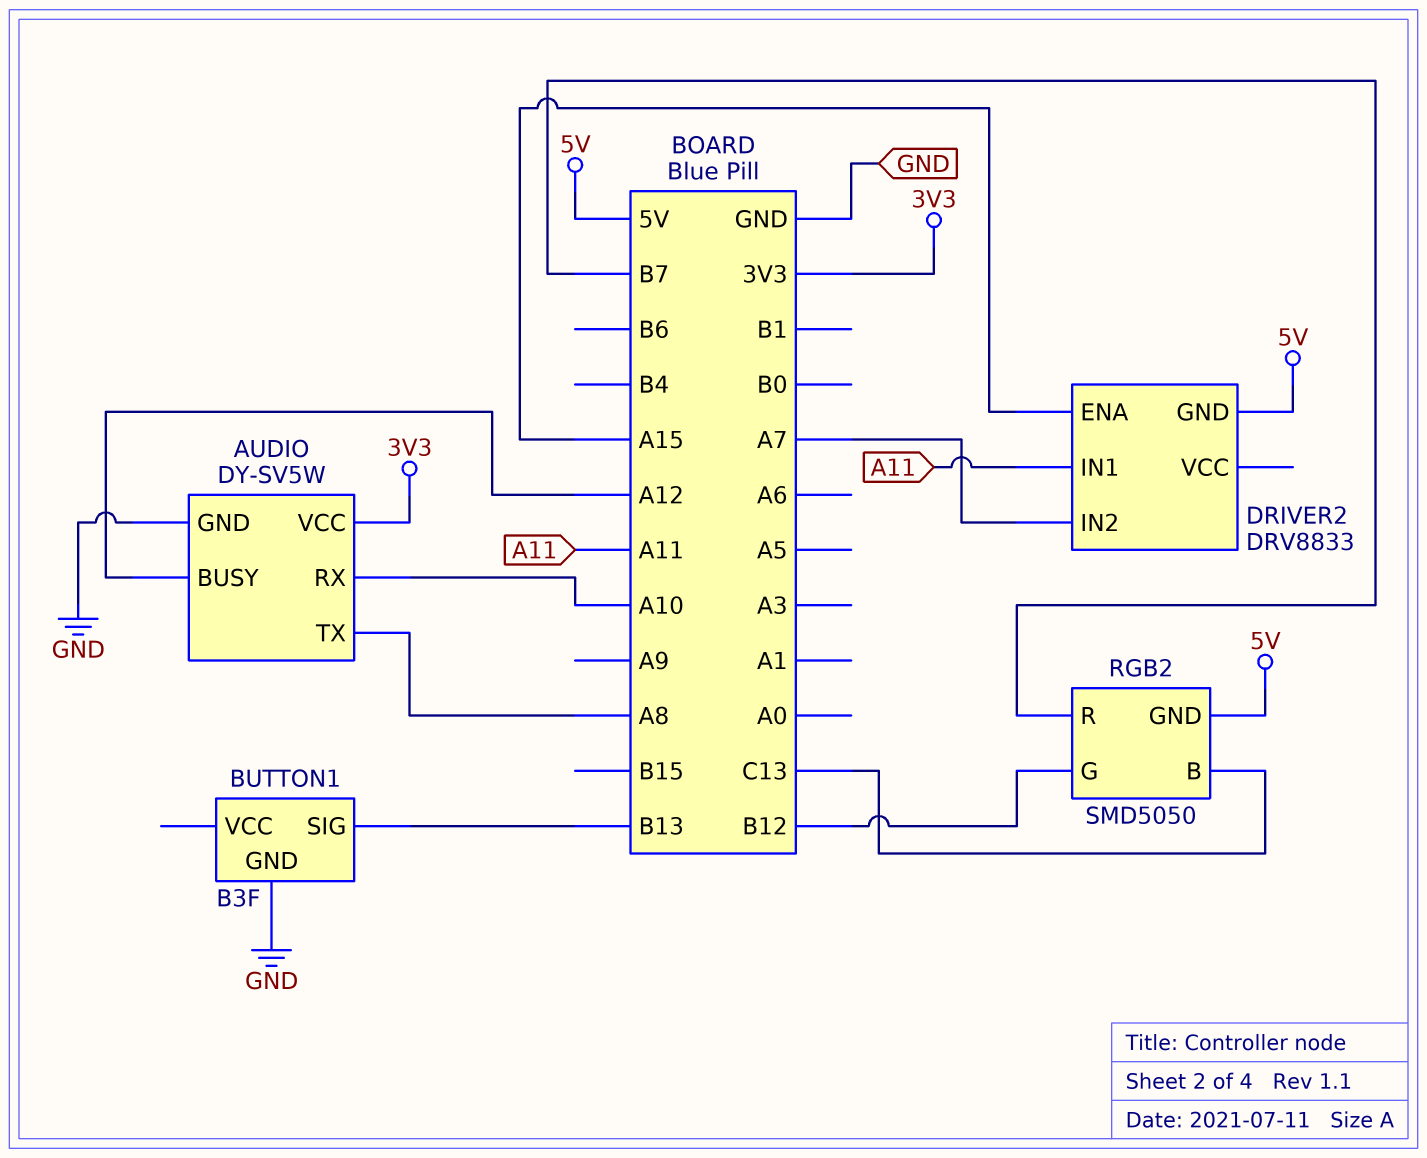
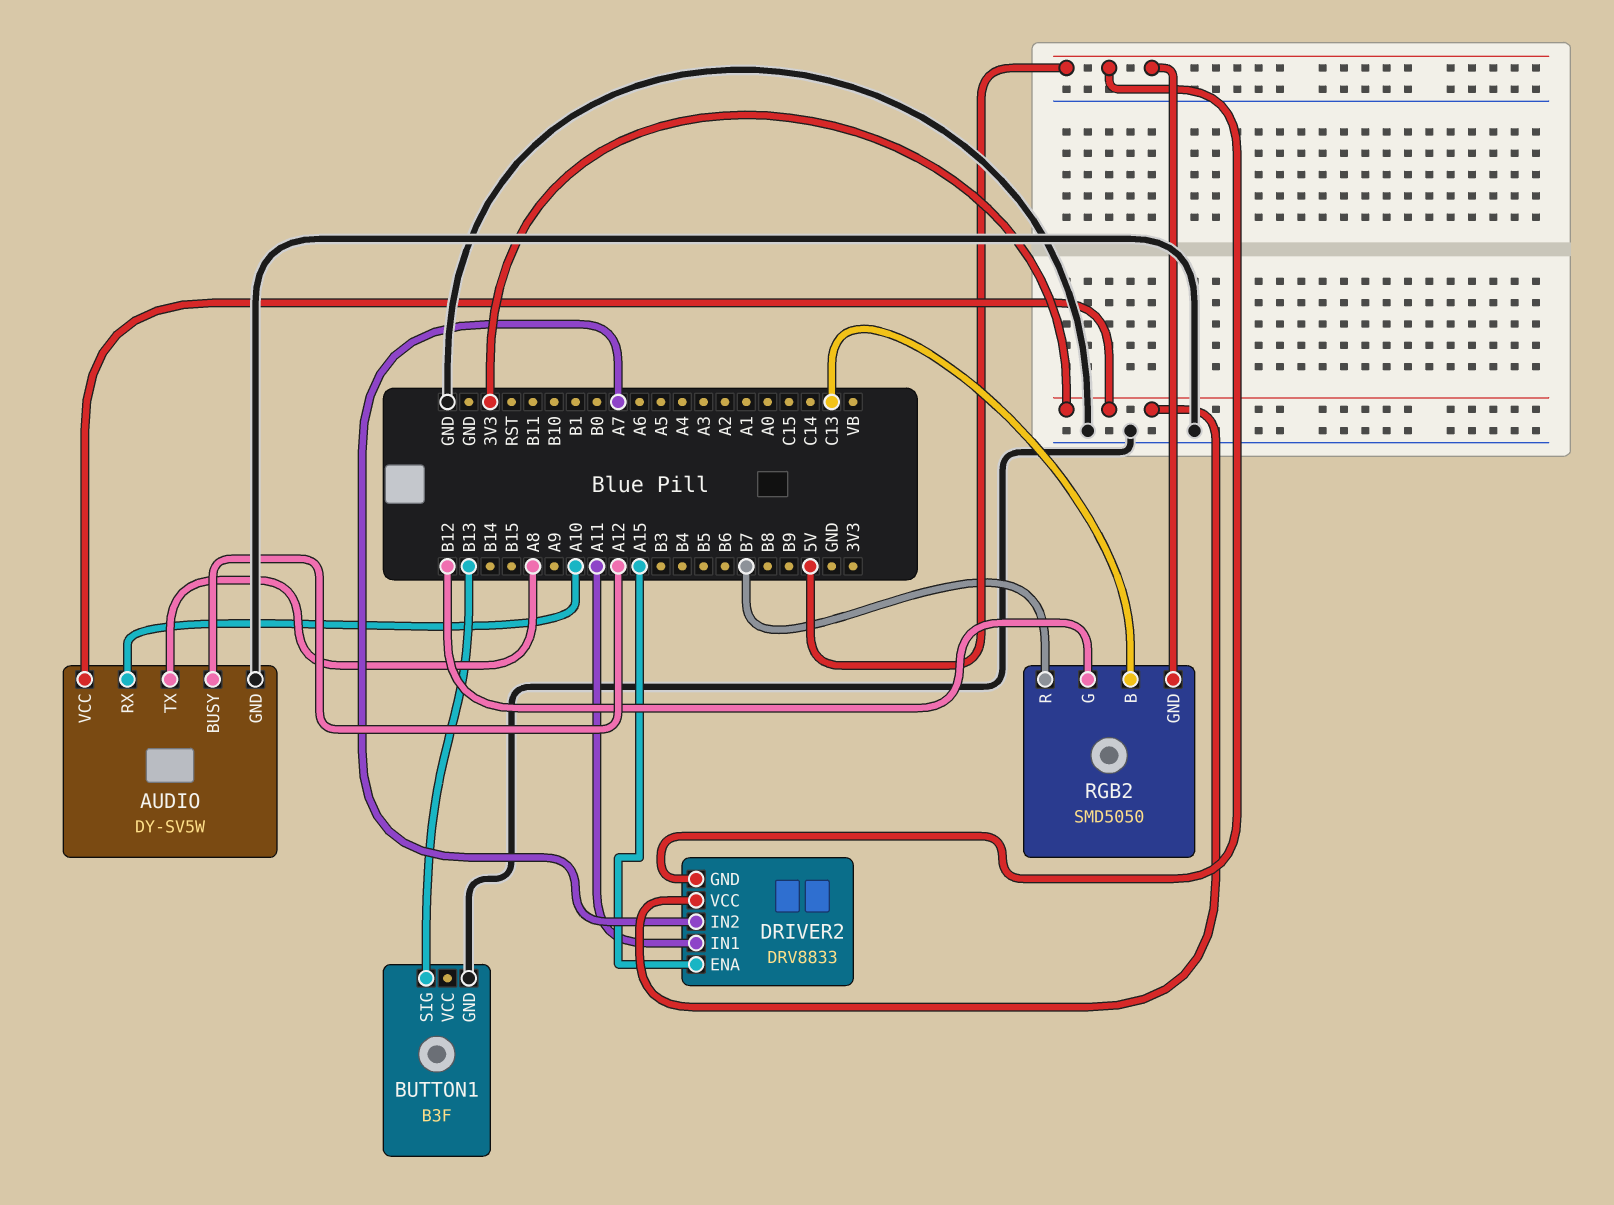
DRIVER2 pin VCC: none -> 3V3

